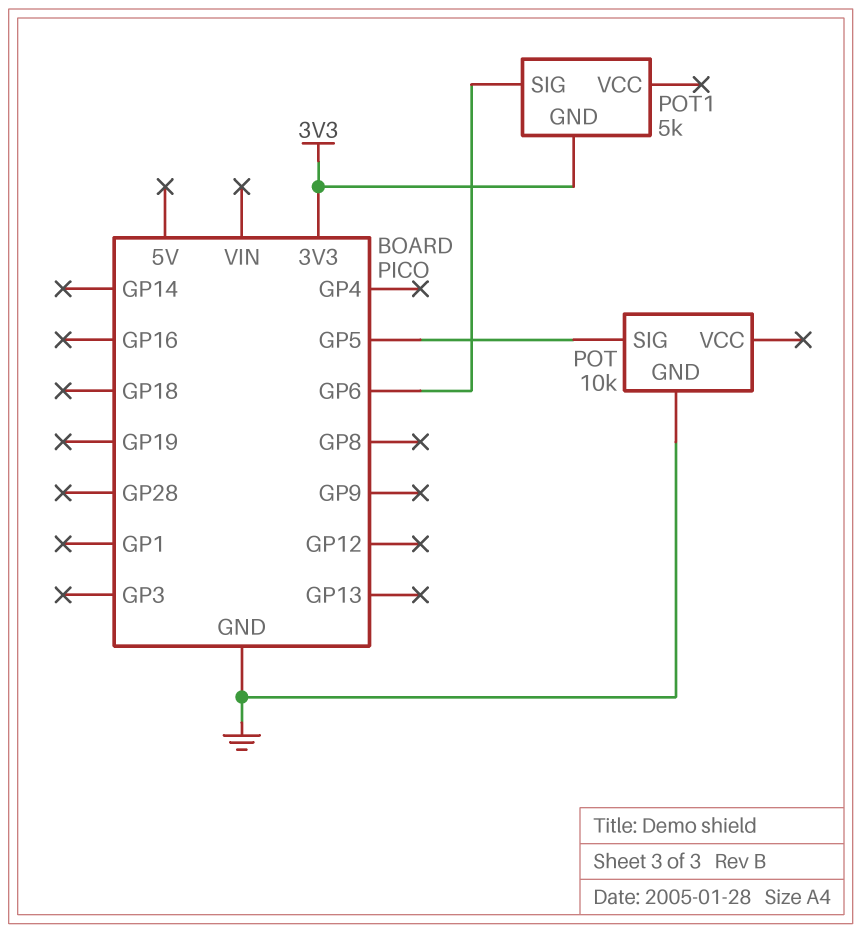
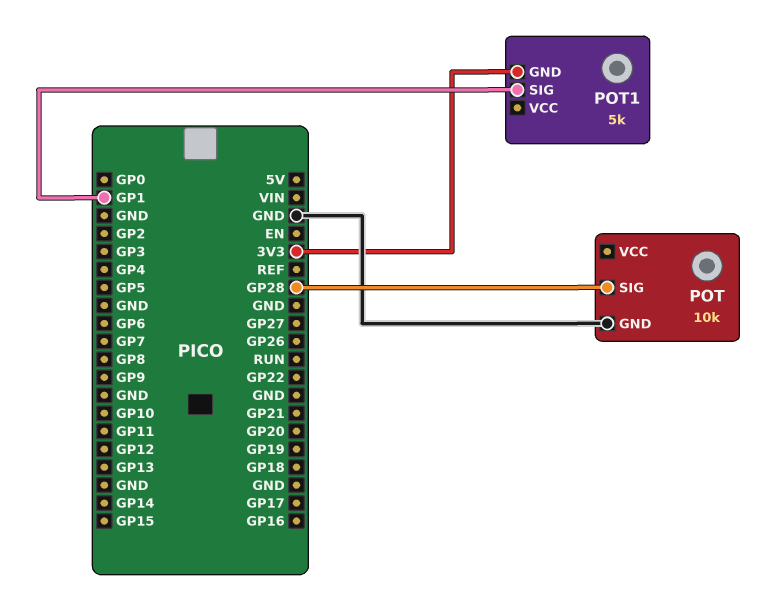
POT pin SIG: GP5 -> GP28
POT1 pin SIG: GP6 -> GP1

